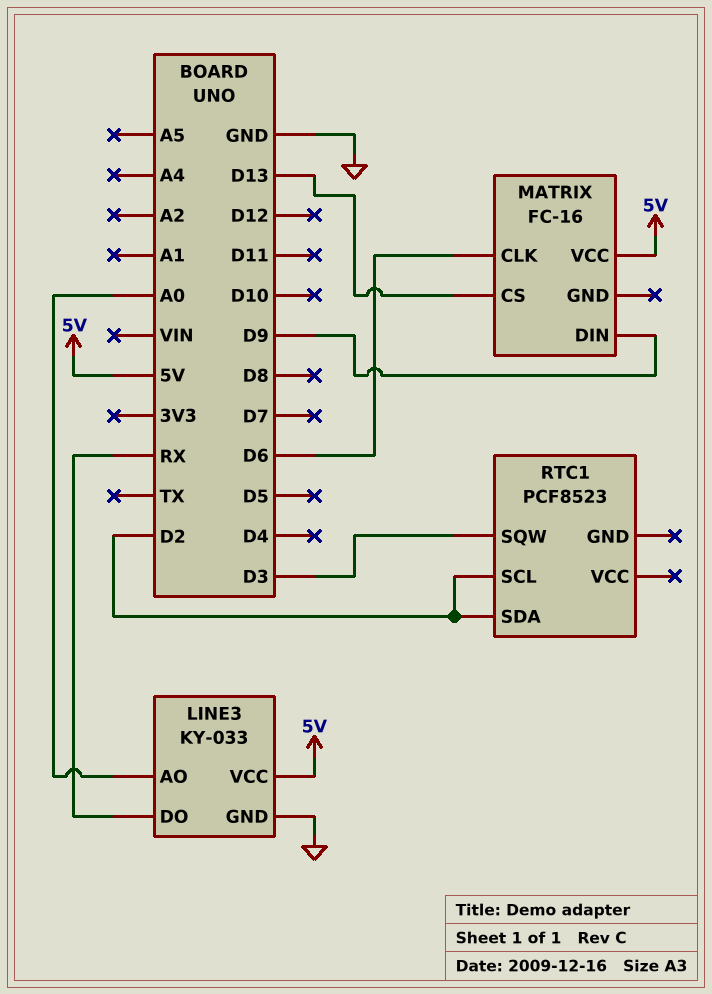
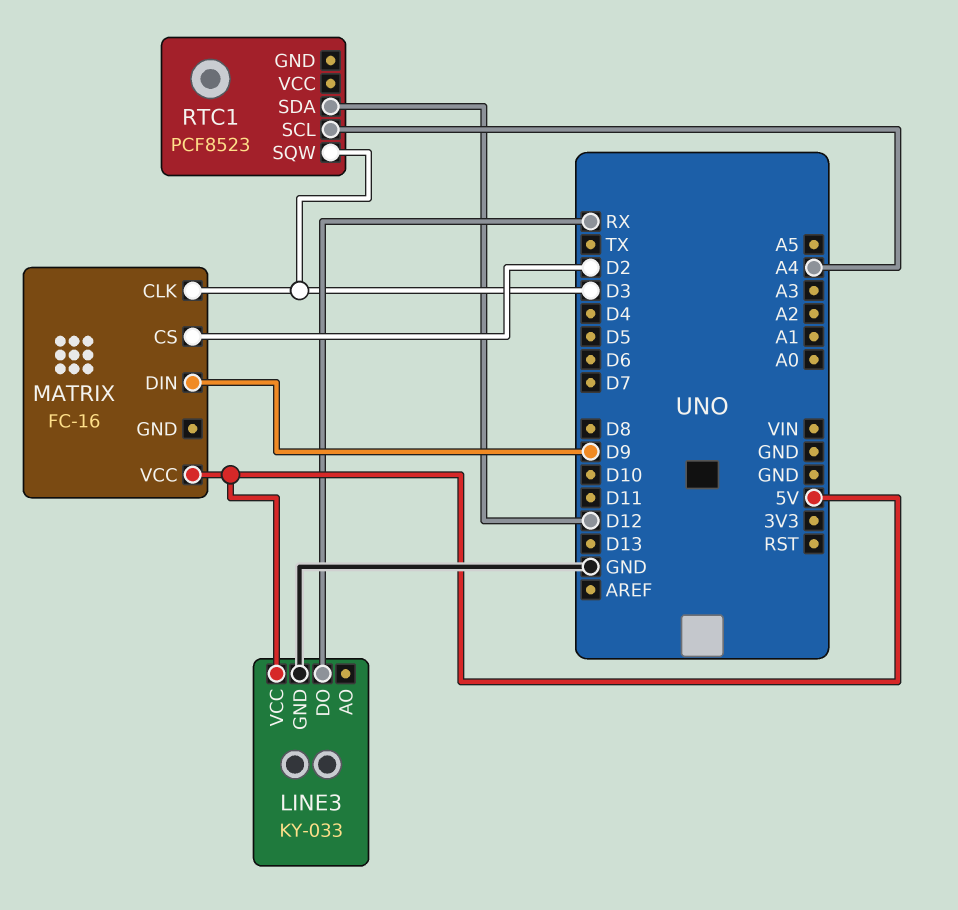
LINE3 pin AO: A0 -> none
MATRIX pin CLK: D6 -> D3
MATRIX pin CS: D13 -> D2
RTC1 pin SCL: D2 -> A4
RTC1 pin SDA: D2 -> D12

